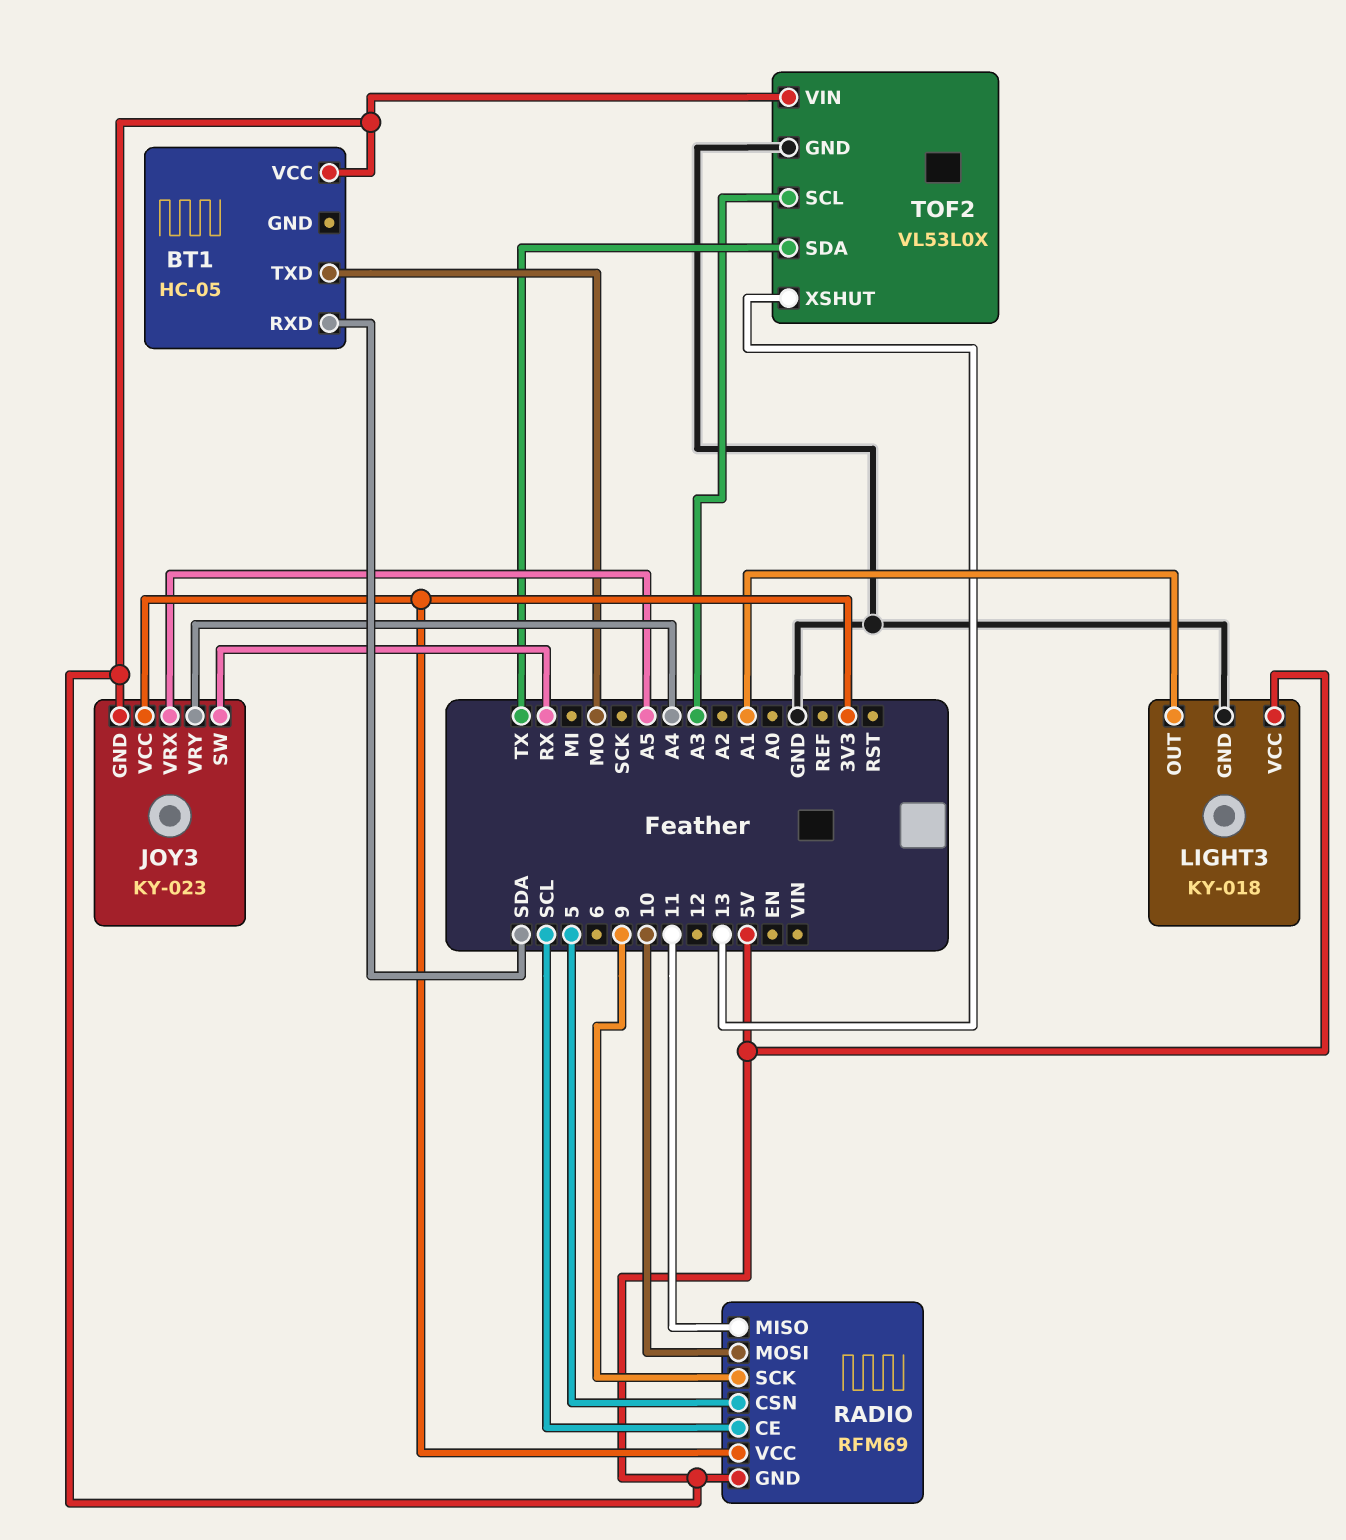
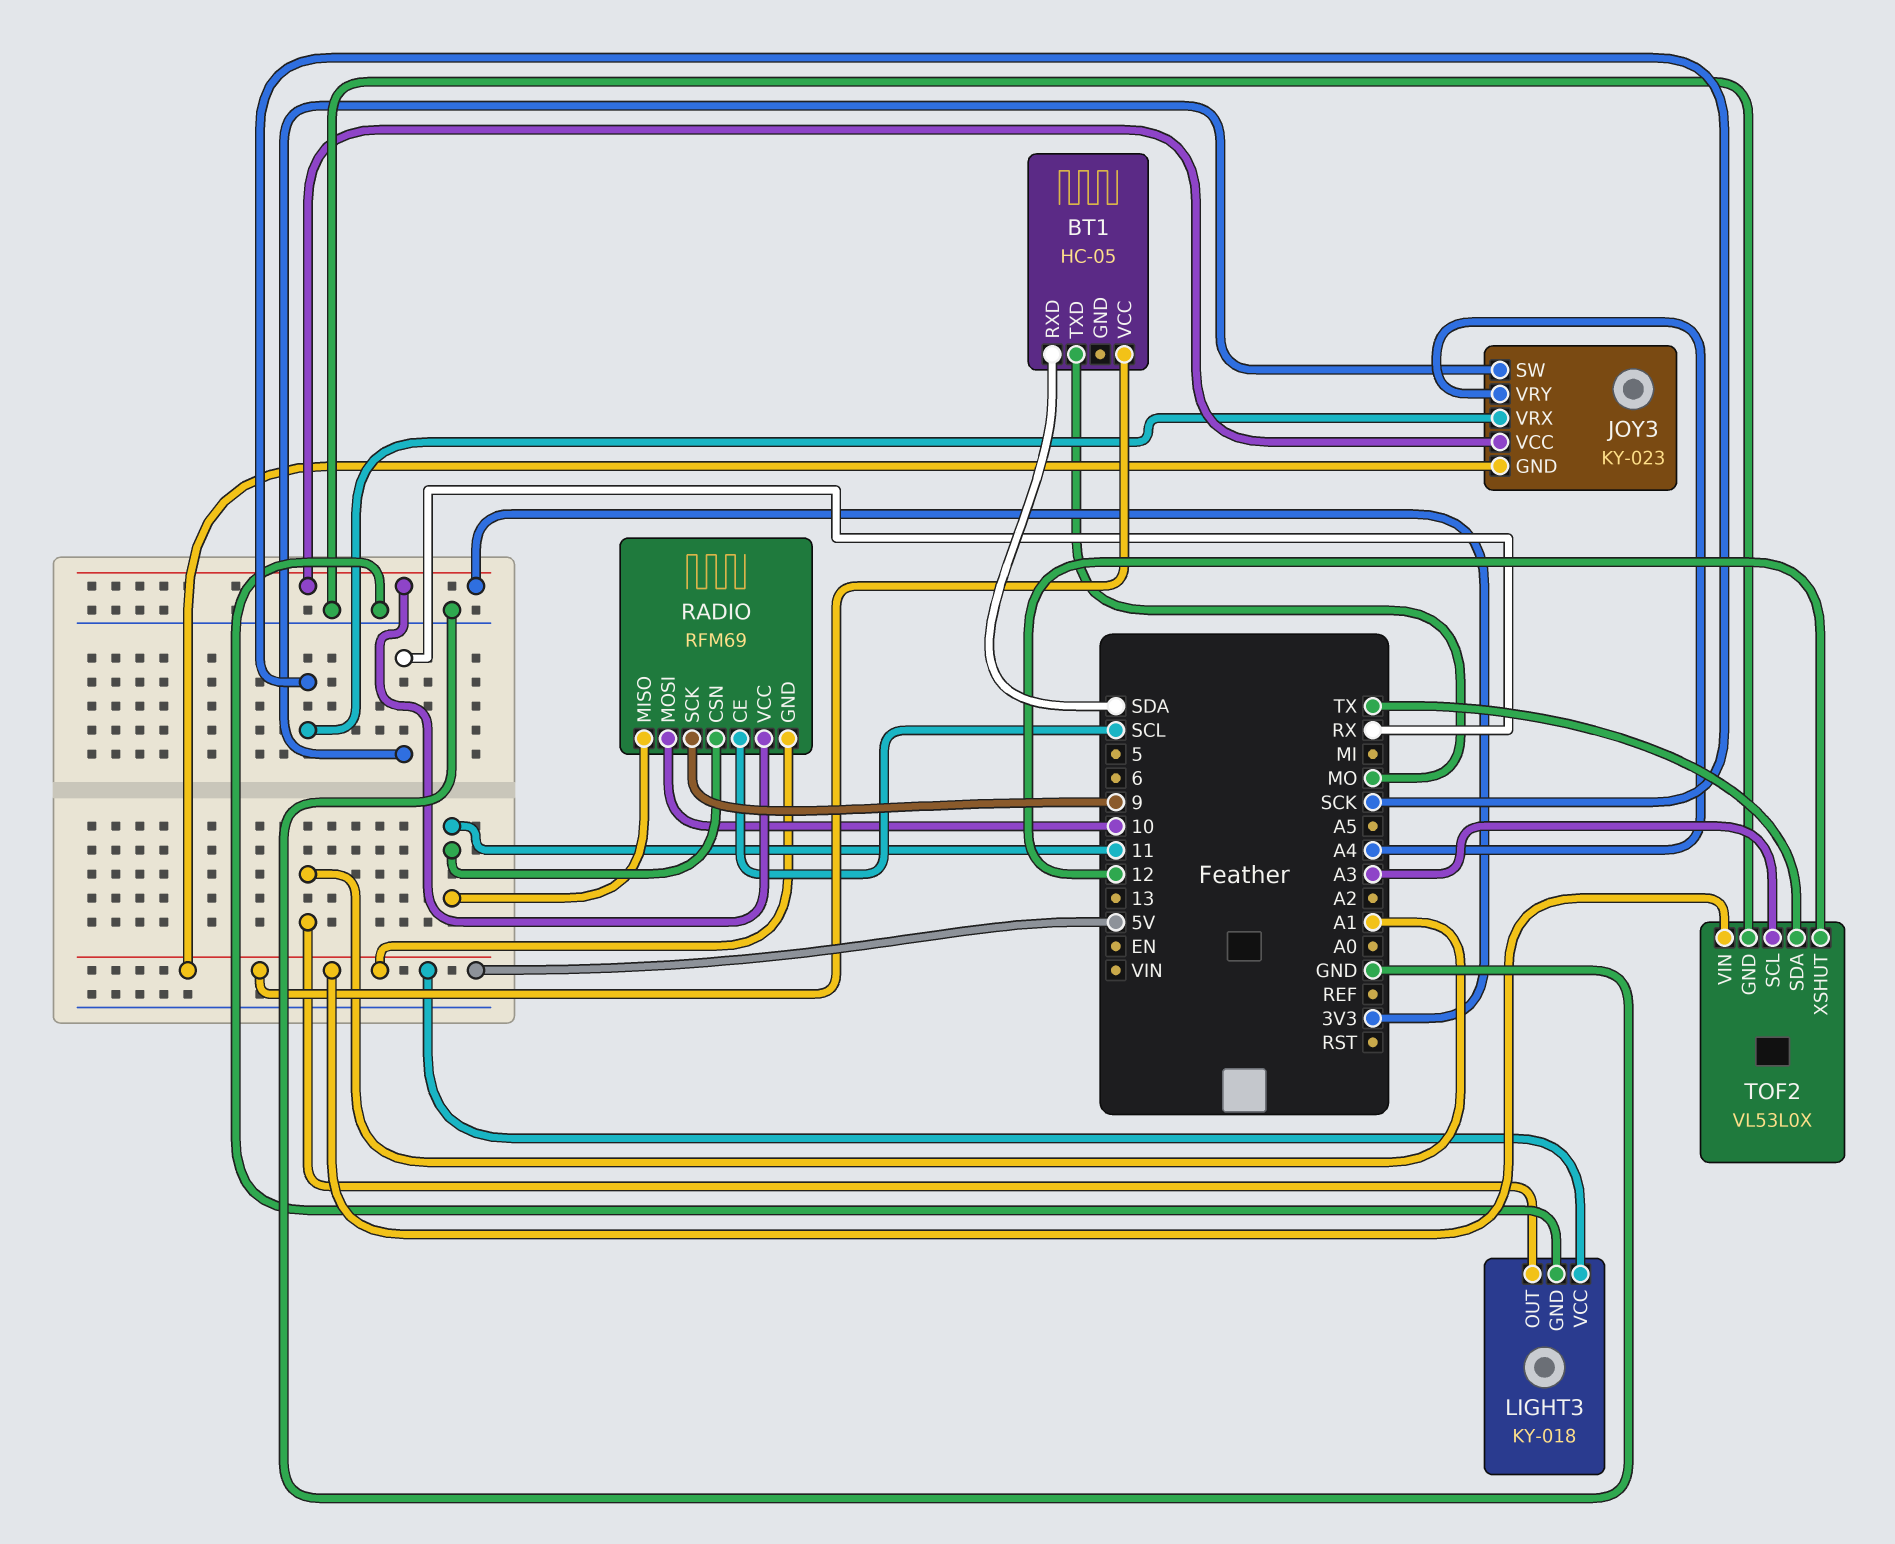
JOY3 pin VRX: A5 -> SCK
RADIO pin CSN: 5 -> 11
TOF2 pin XSHUT: 13 -> 12

